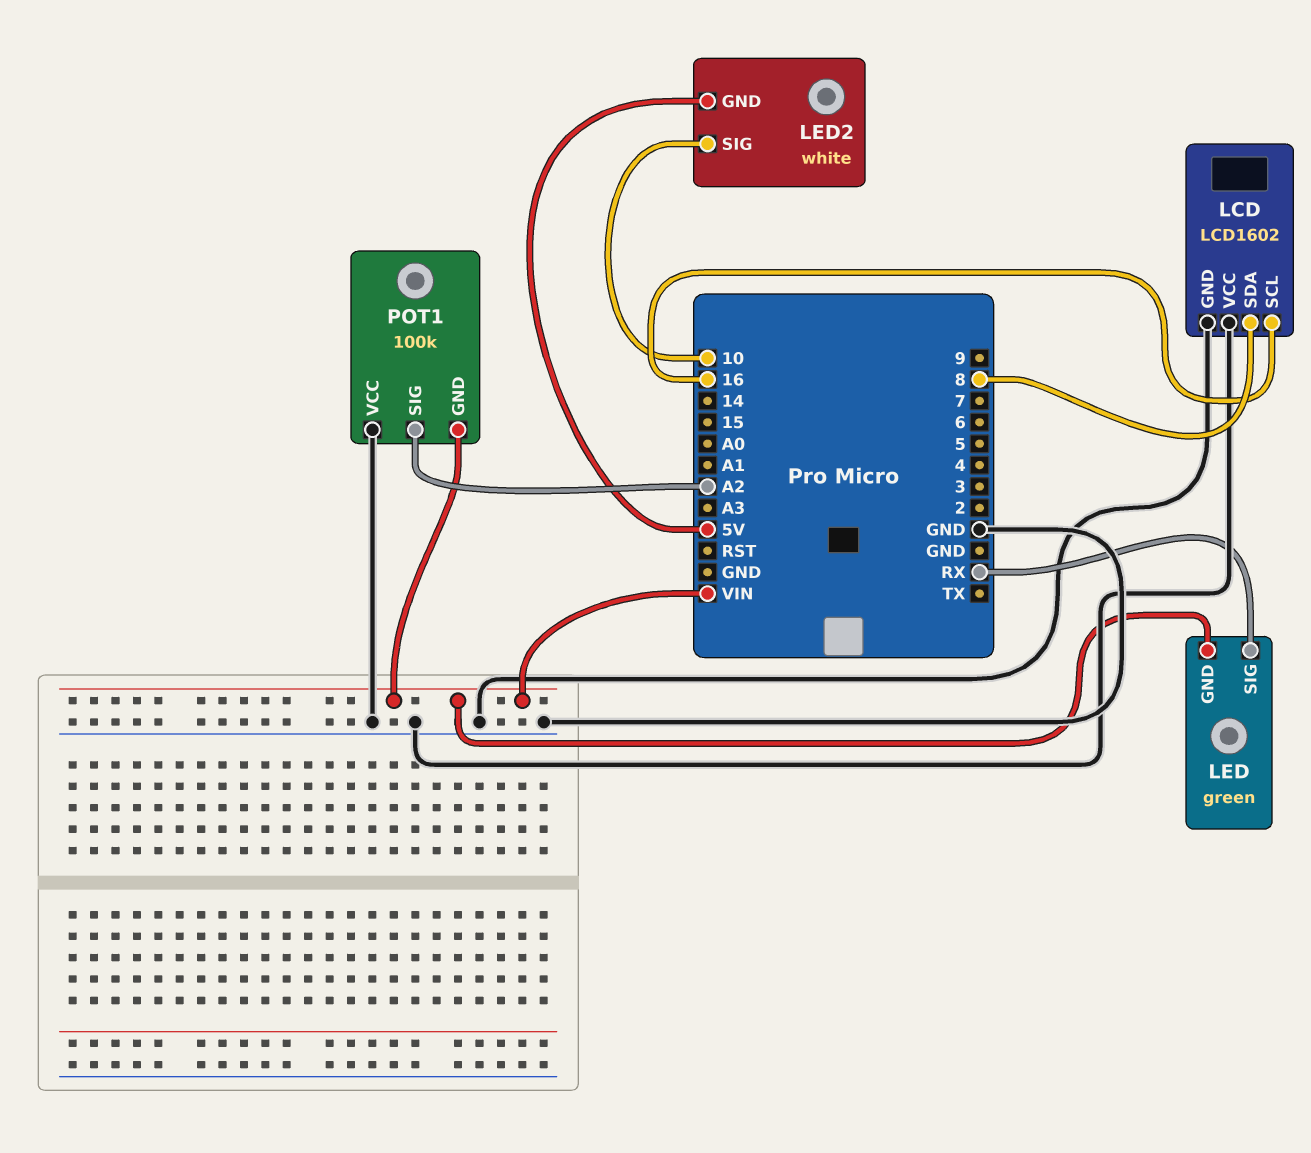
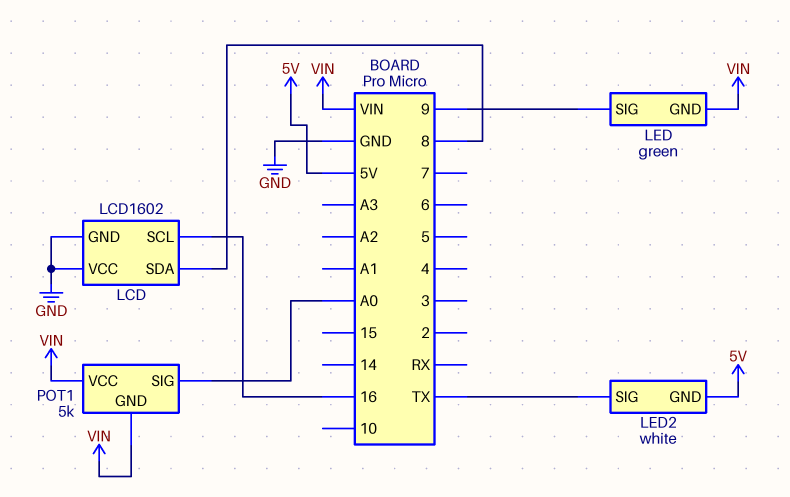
LED pin SIG: RX -> 9
LED2 pin SIG: 10 -> TX
POT1: 100k -> 5k
POT1 pin SIG: A2 -> A0
POT1 pin VCC: GND -> VIN

